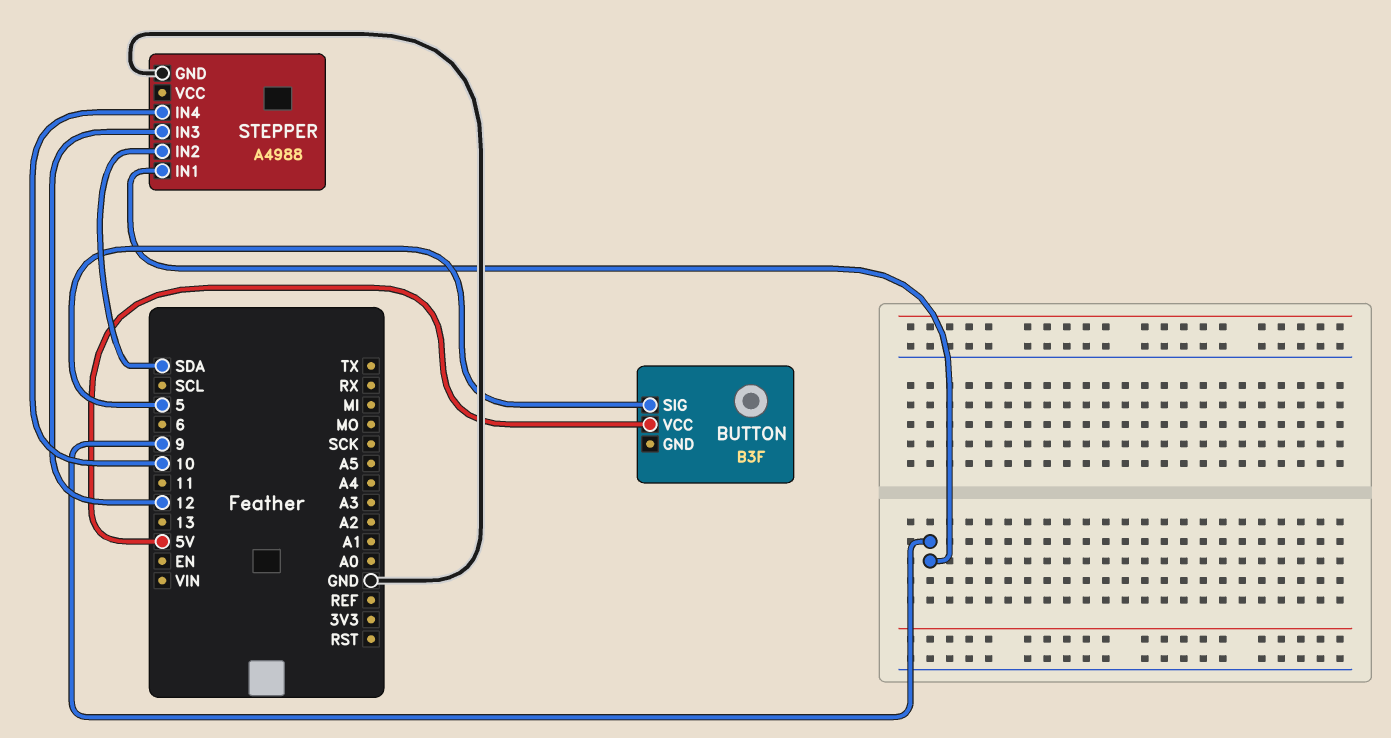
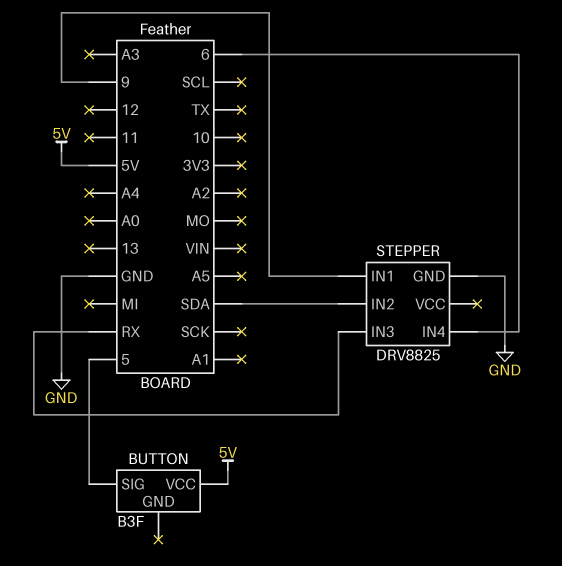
STEPPER: A4988 -> DRV8825
STEPPER pin IN3: 12 -> RX
STEPPER pin IN4: 10 -> 6

